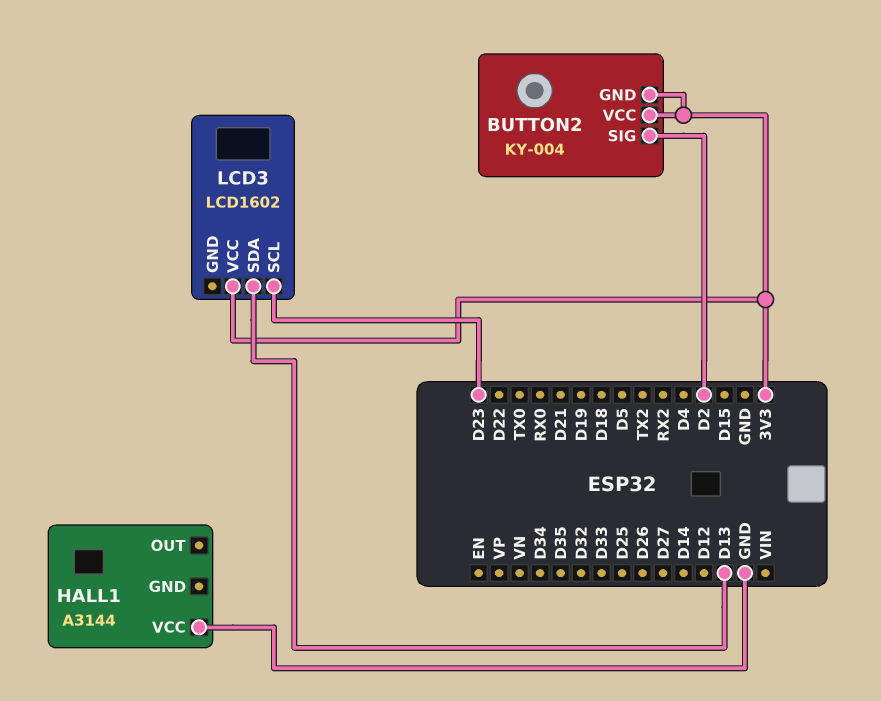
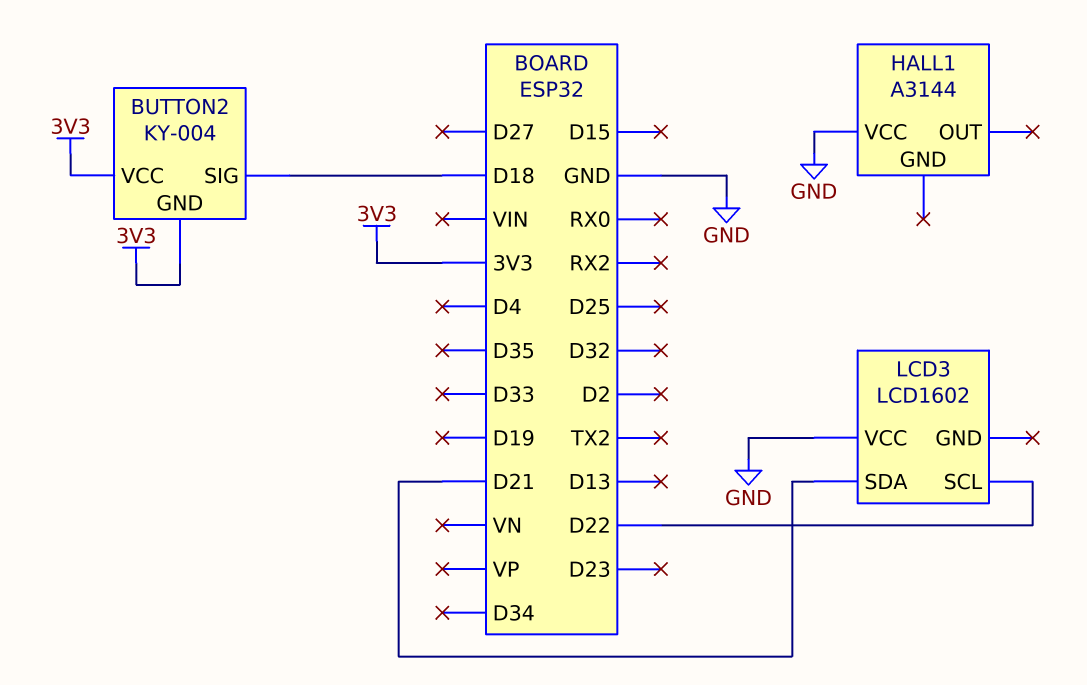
BUTTON2 pin SIG: D2 -> D18
LCD3 pin SCL: D23 -> D22
LCD3 pin SDA: D13 -> D21
LCD3 pin VCC: 3V3 -> GND

